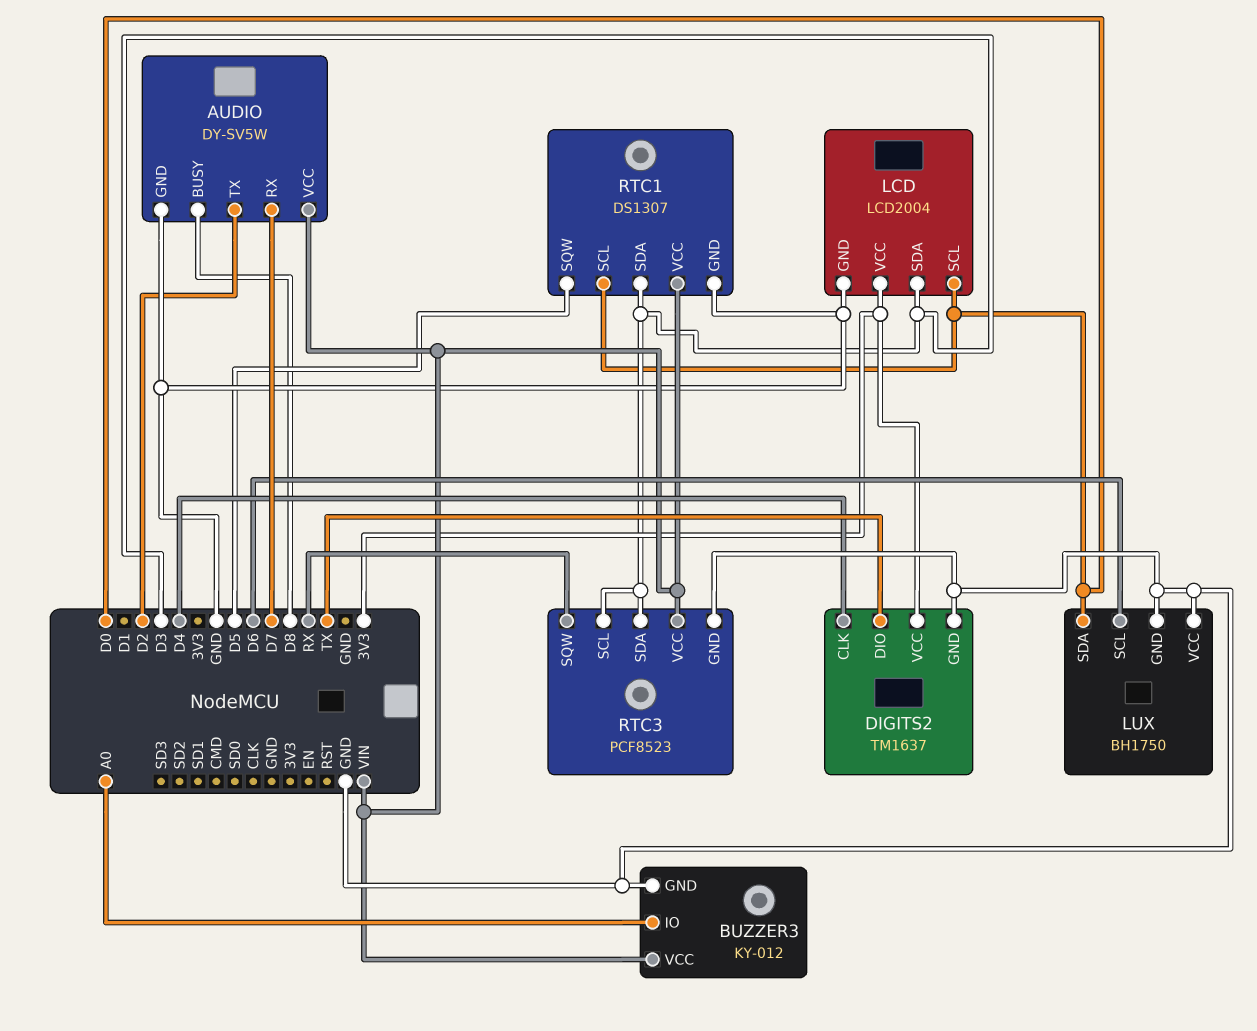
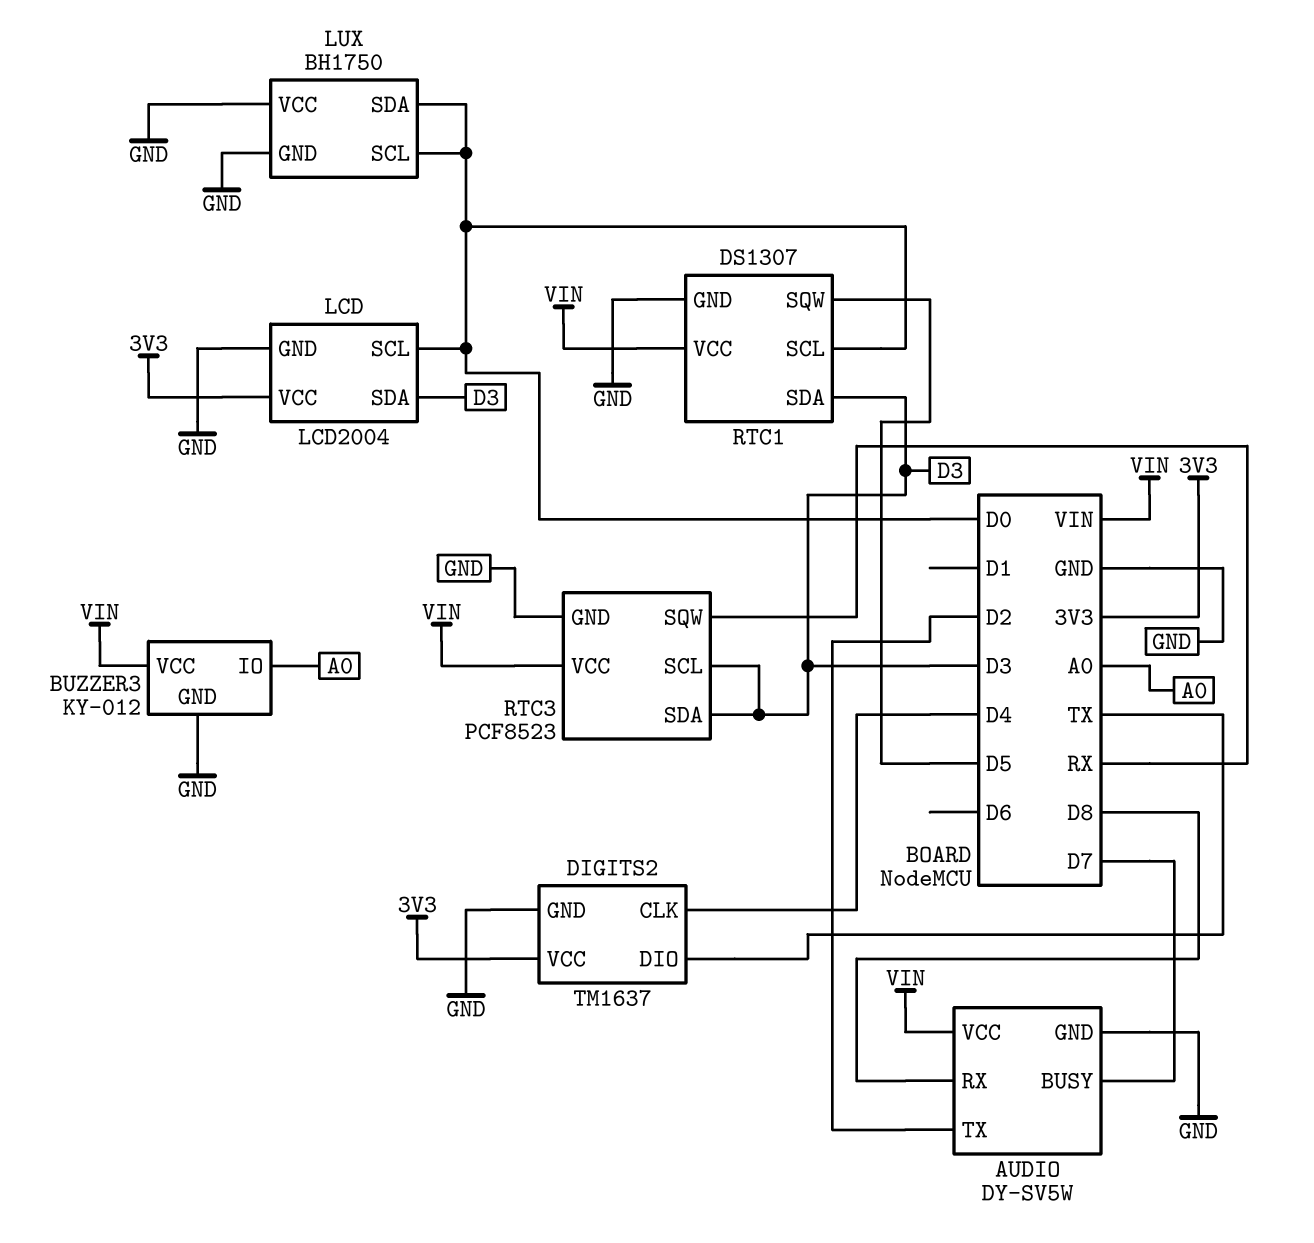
AUDIO pin BUSY: D8 -> D7
AUDIO pin RX: D7 -> D8
LUX pin SCL: D6 -> D0

